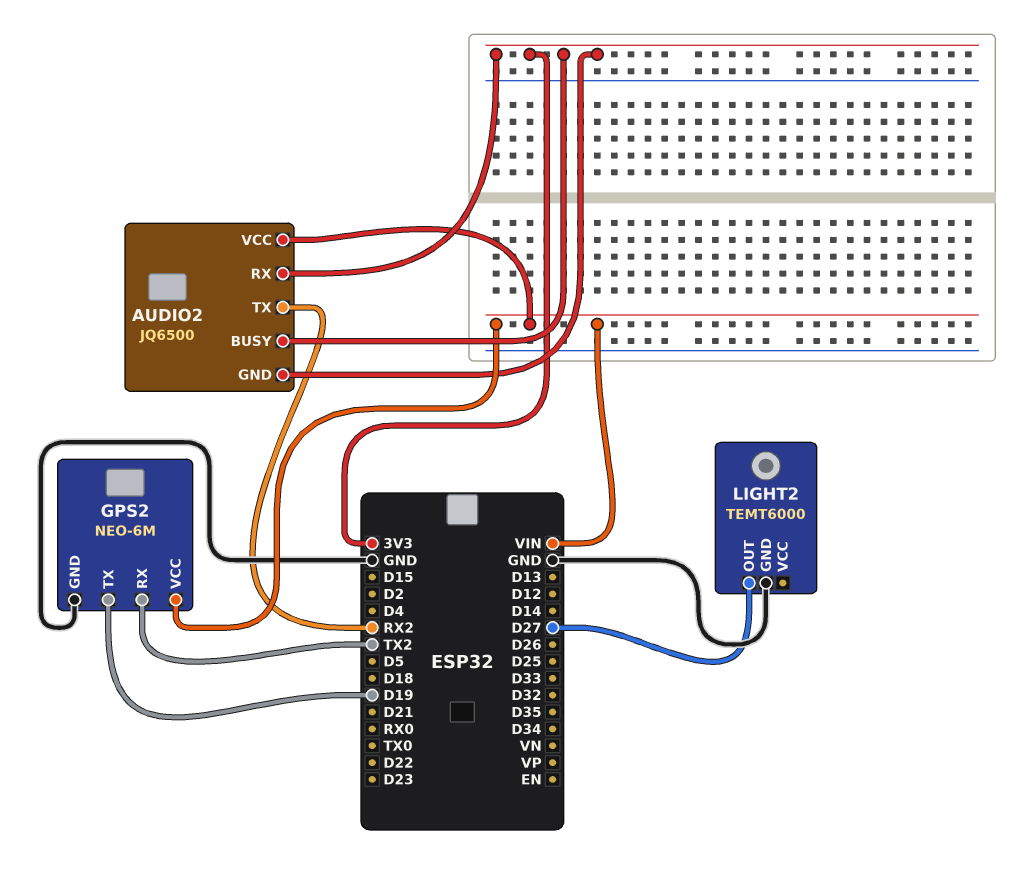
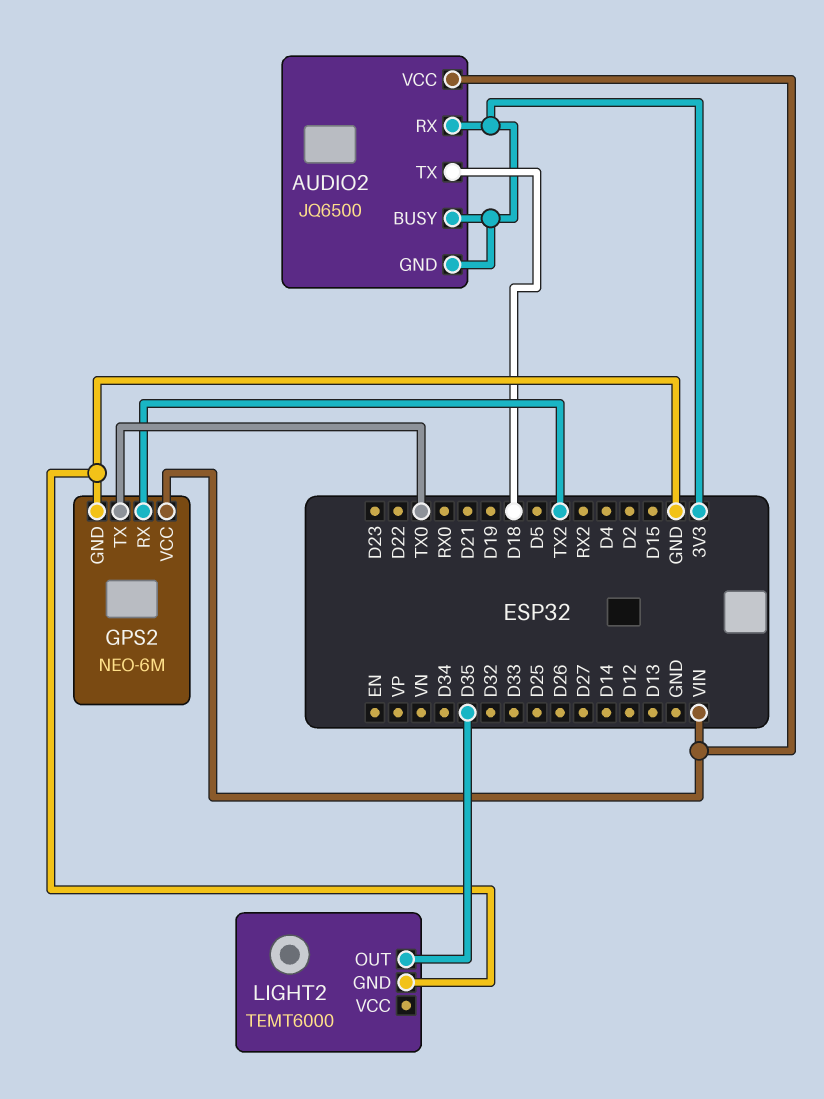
AUDIO2 pin TX: RX2 -> D18
GPS2 pin TX: D19 -> TX0
LIGHT2 pin OUT: D27 -> D35

